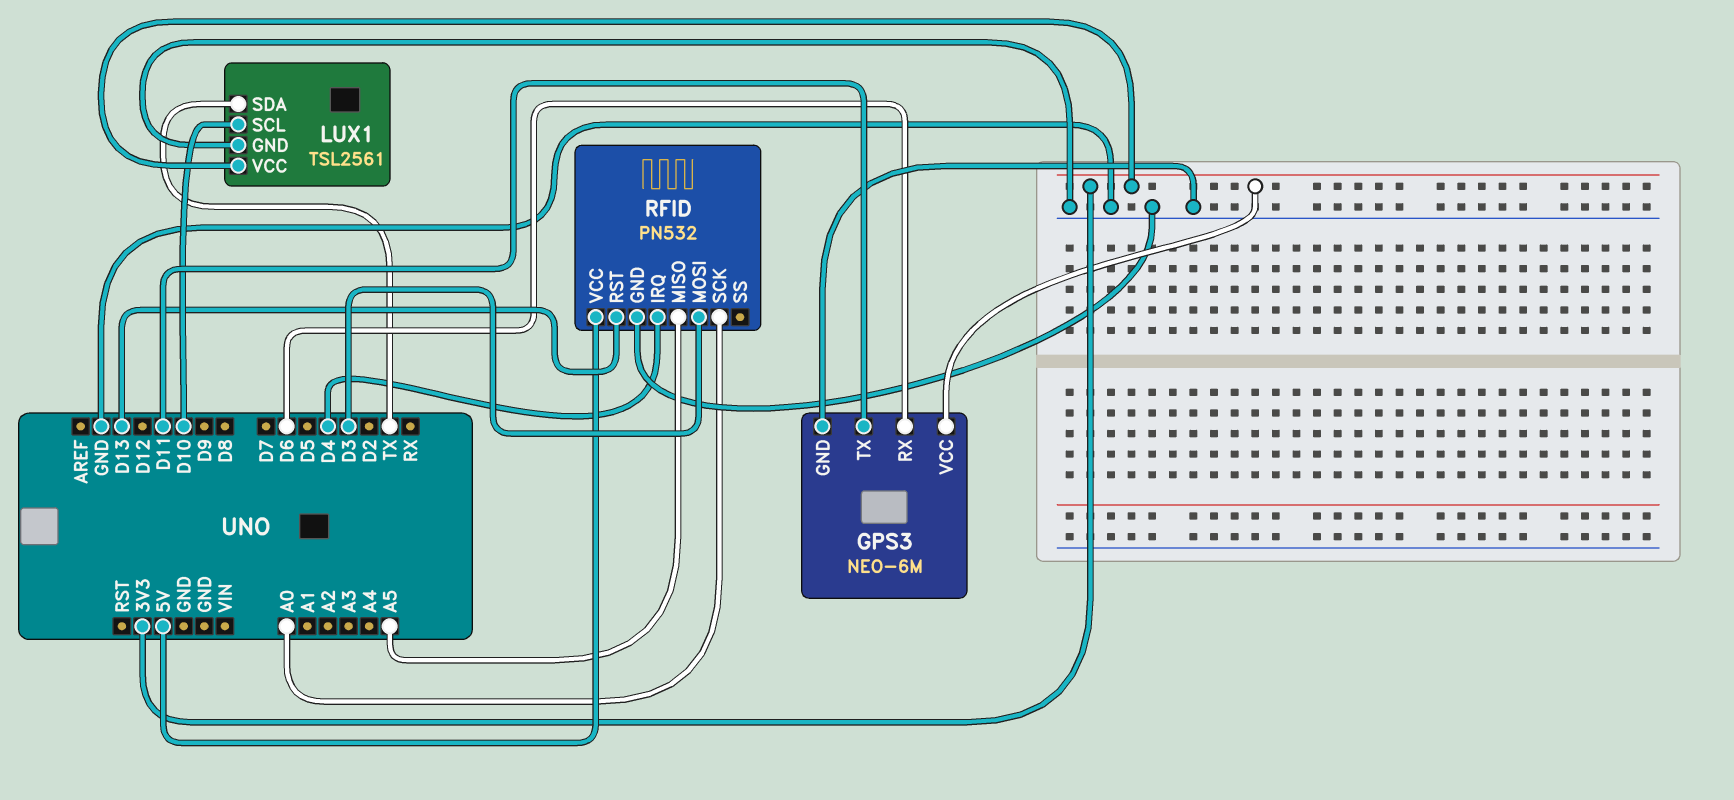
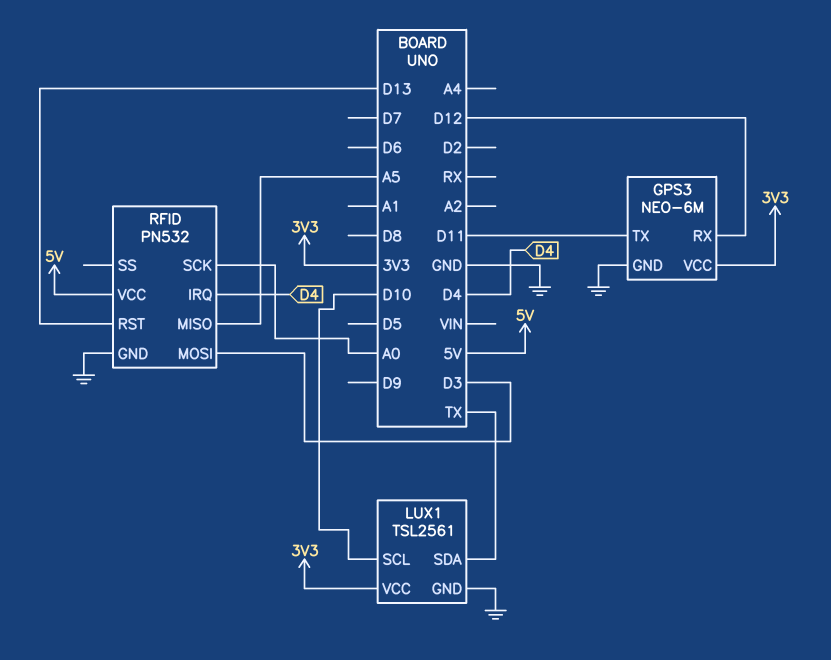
GPS3 pin RX: D6 -> D12

